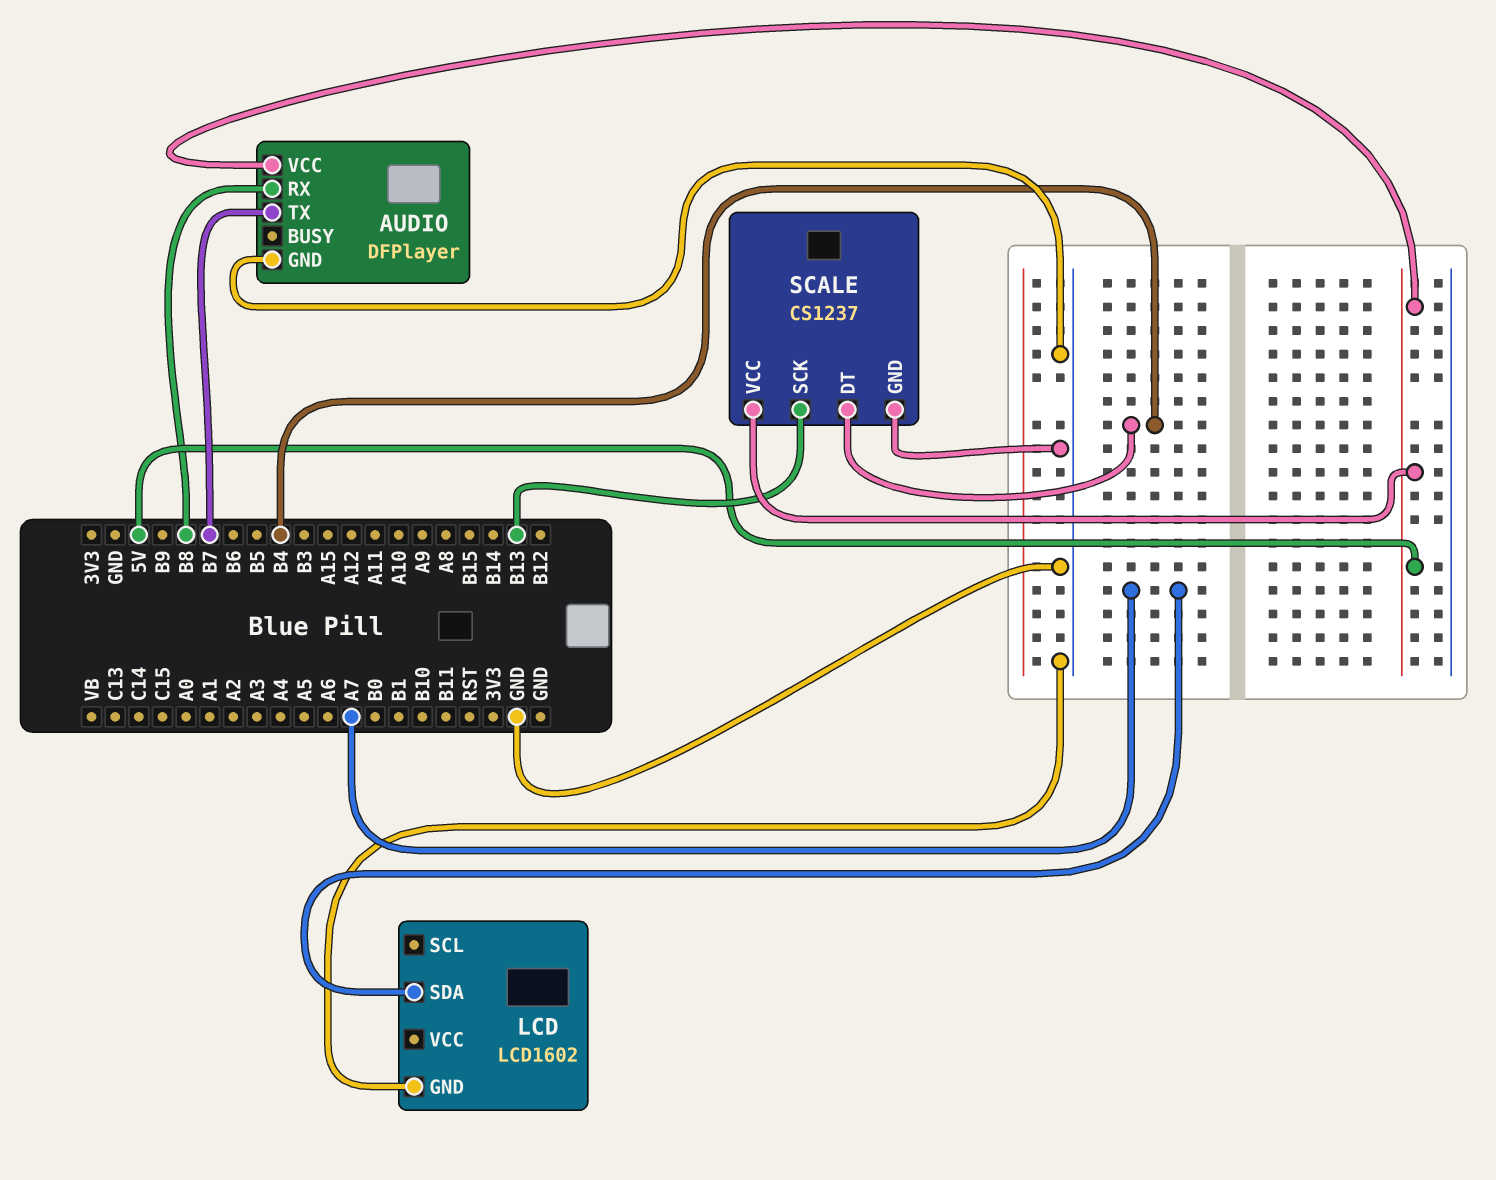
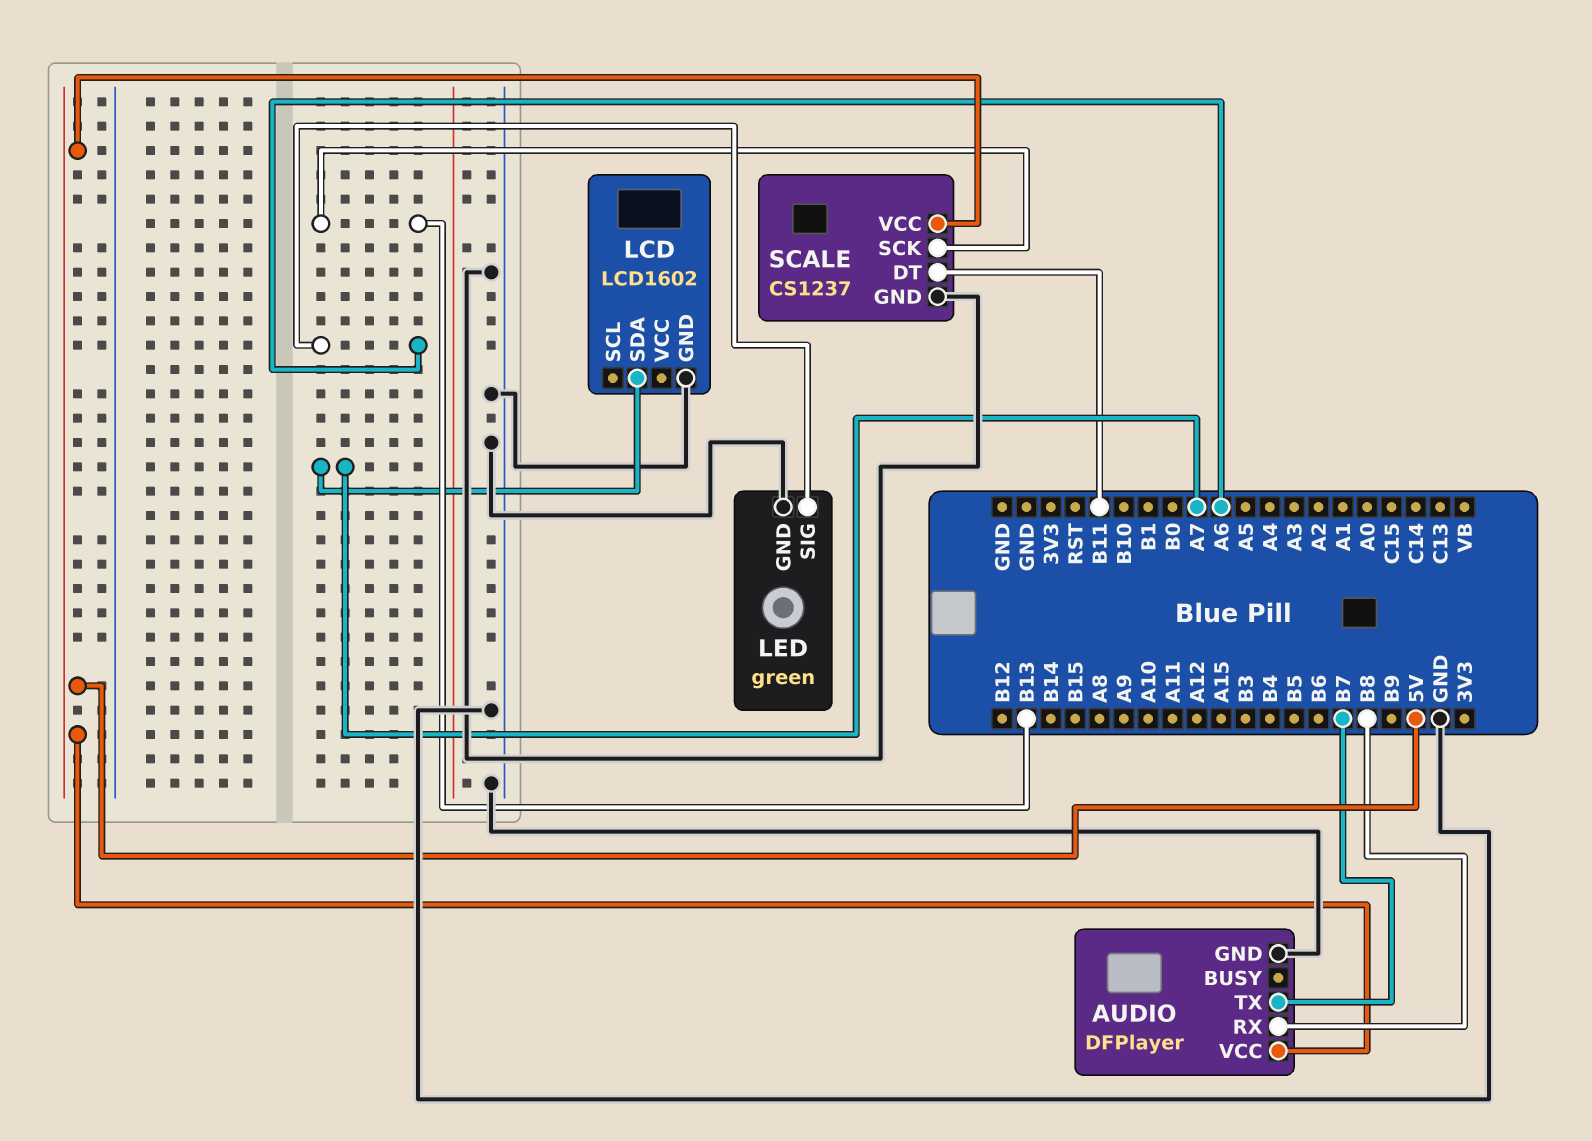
LED: none -> green
LED pin GND: none -> GND
LED pin SIG: none -> A6
SCALE pin DT: B4 -> B11

